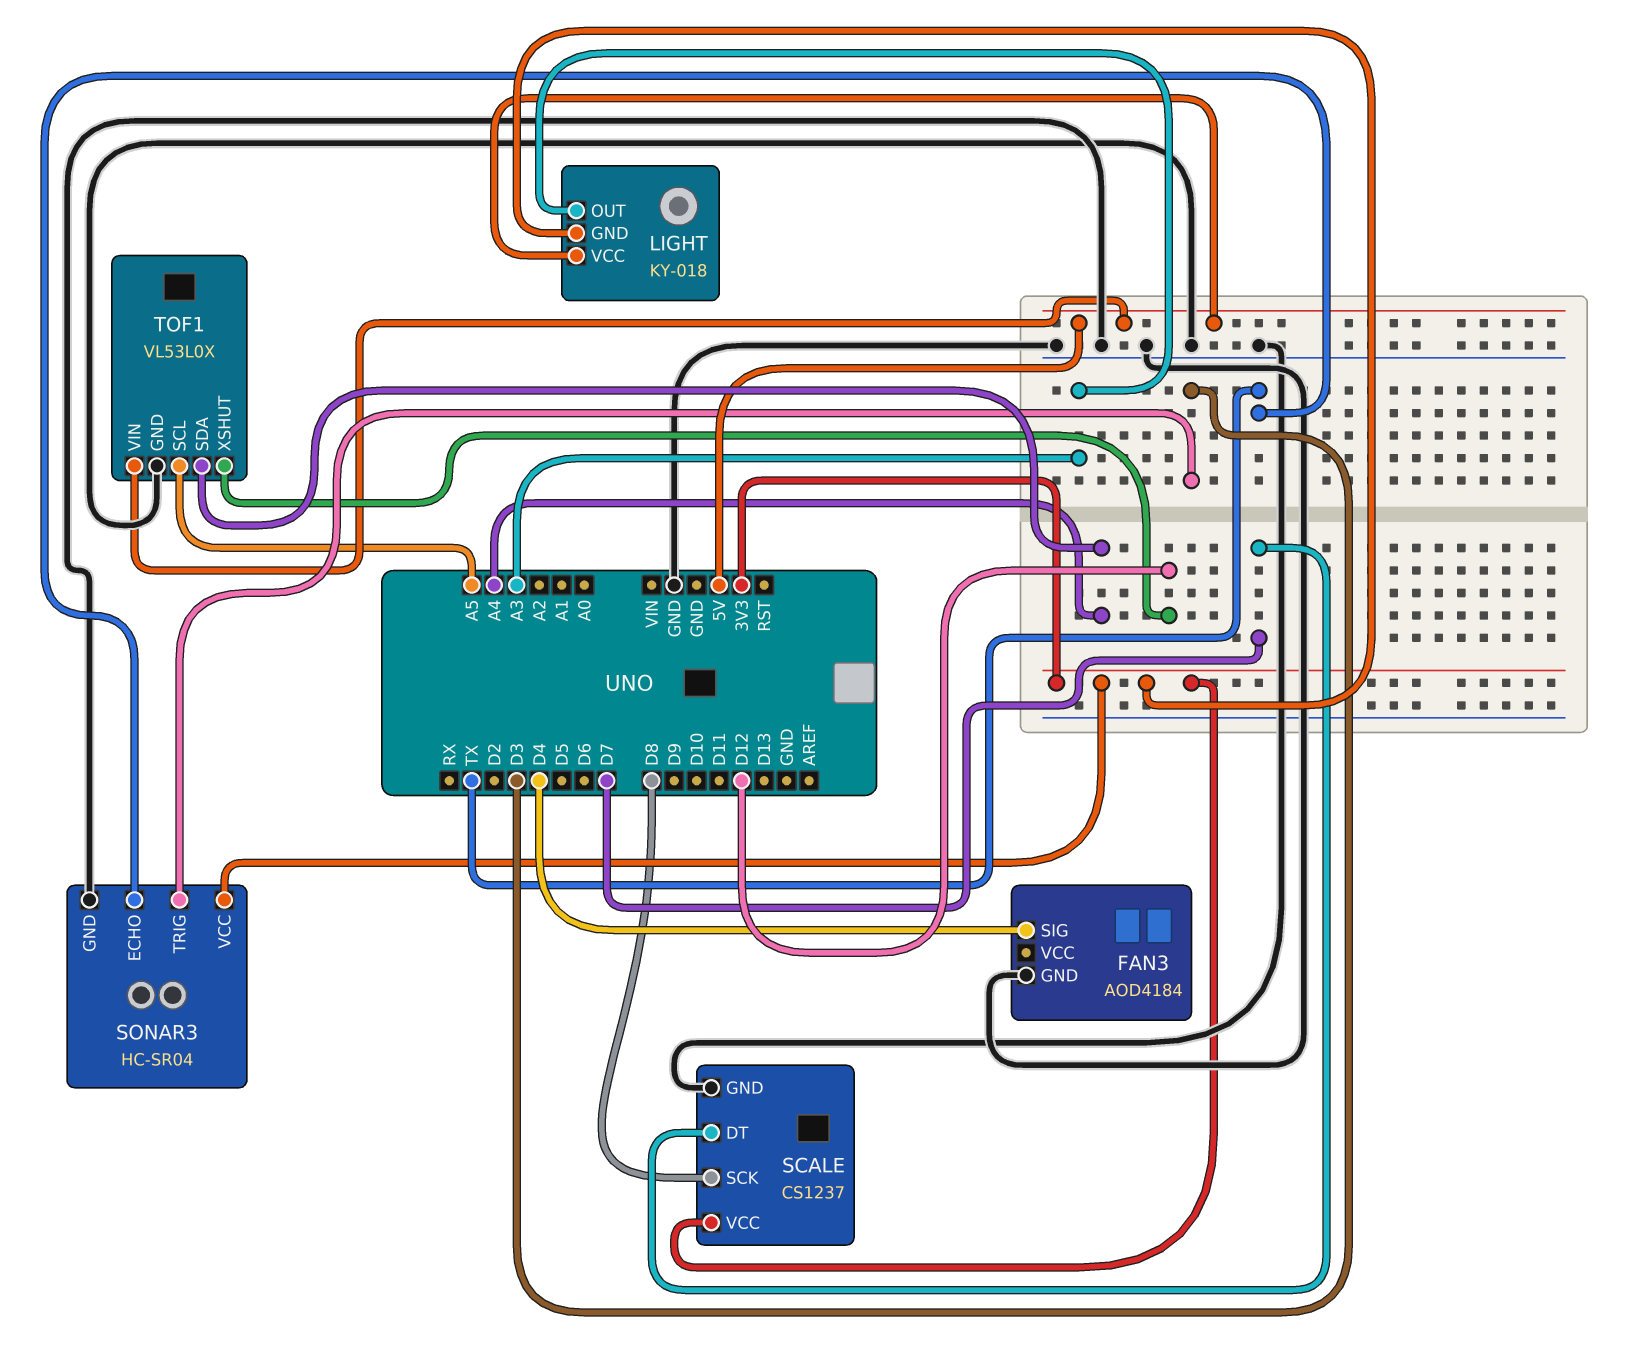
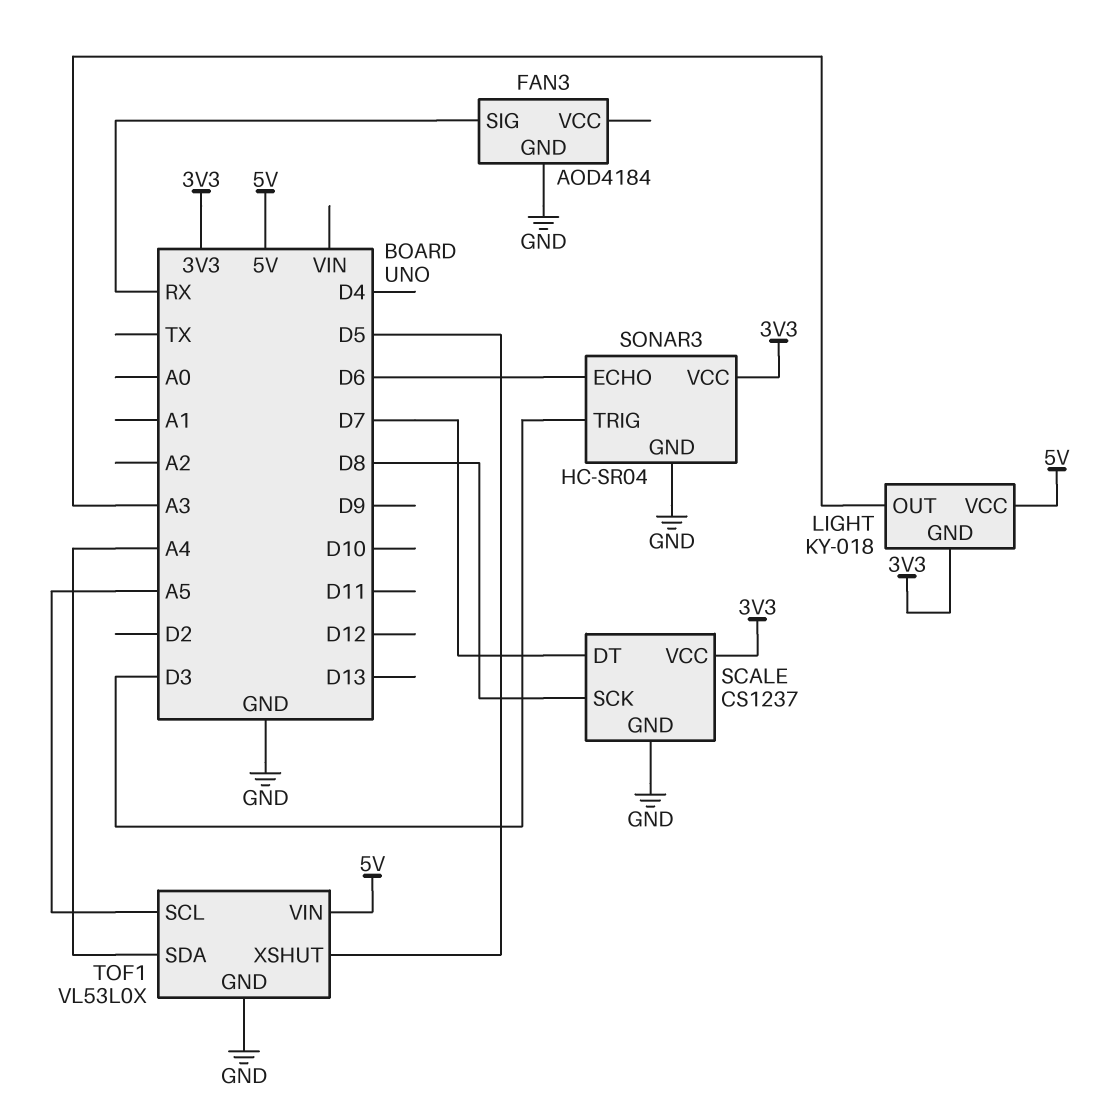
FAN3 pin SIG: D4 -> RX
SONAR3 pin ECHO: TX -> D6
TOF1 pin XSHUT: D12 -> D5

